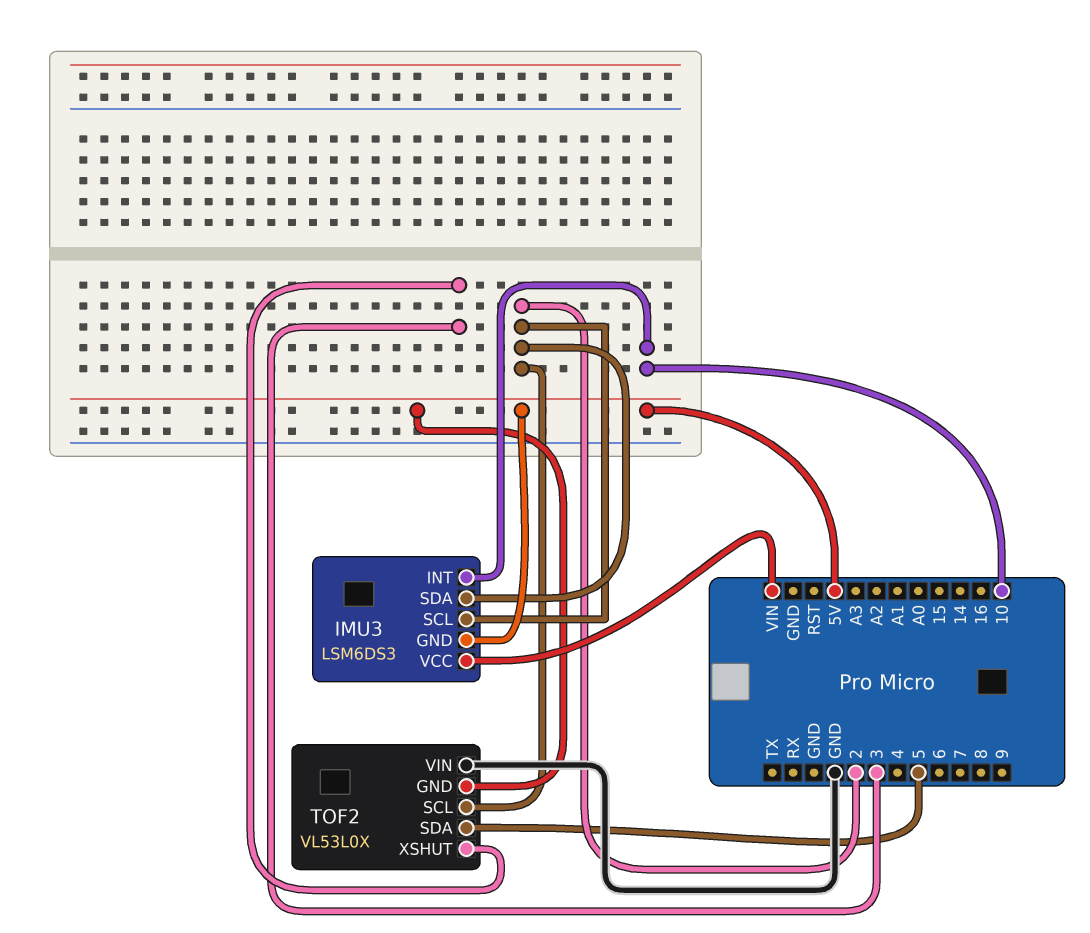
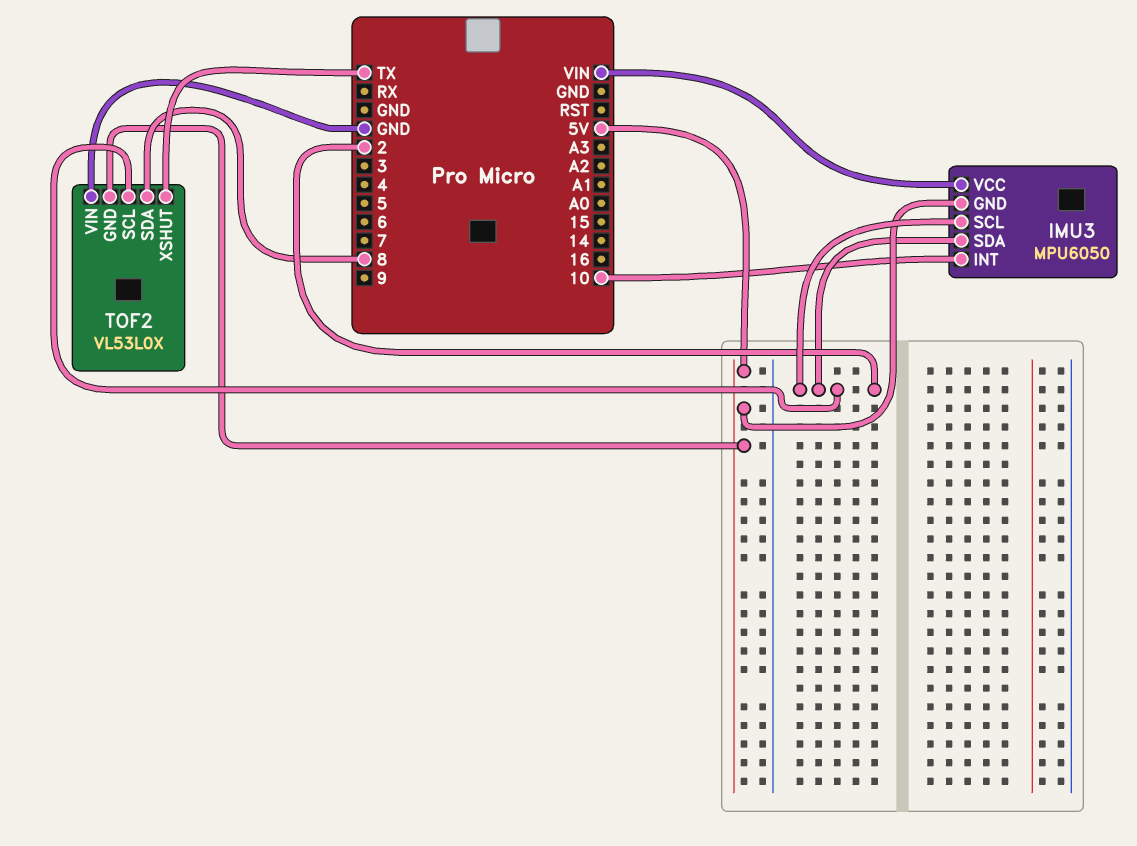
IMU3: LSM6DS3 -> MPU6050
TOF2 pin SDA: 5 -> 8
TOF2 pin XSHUT: 3 -> TX

